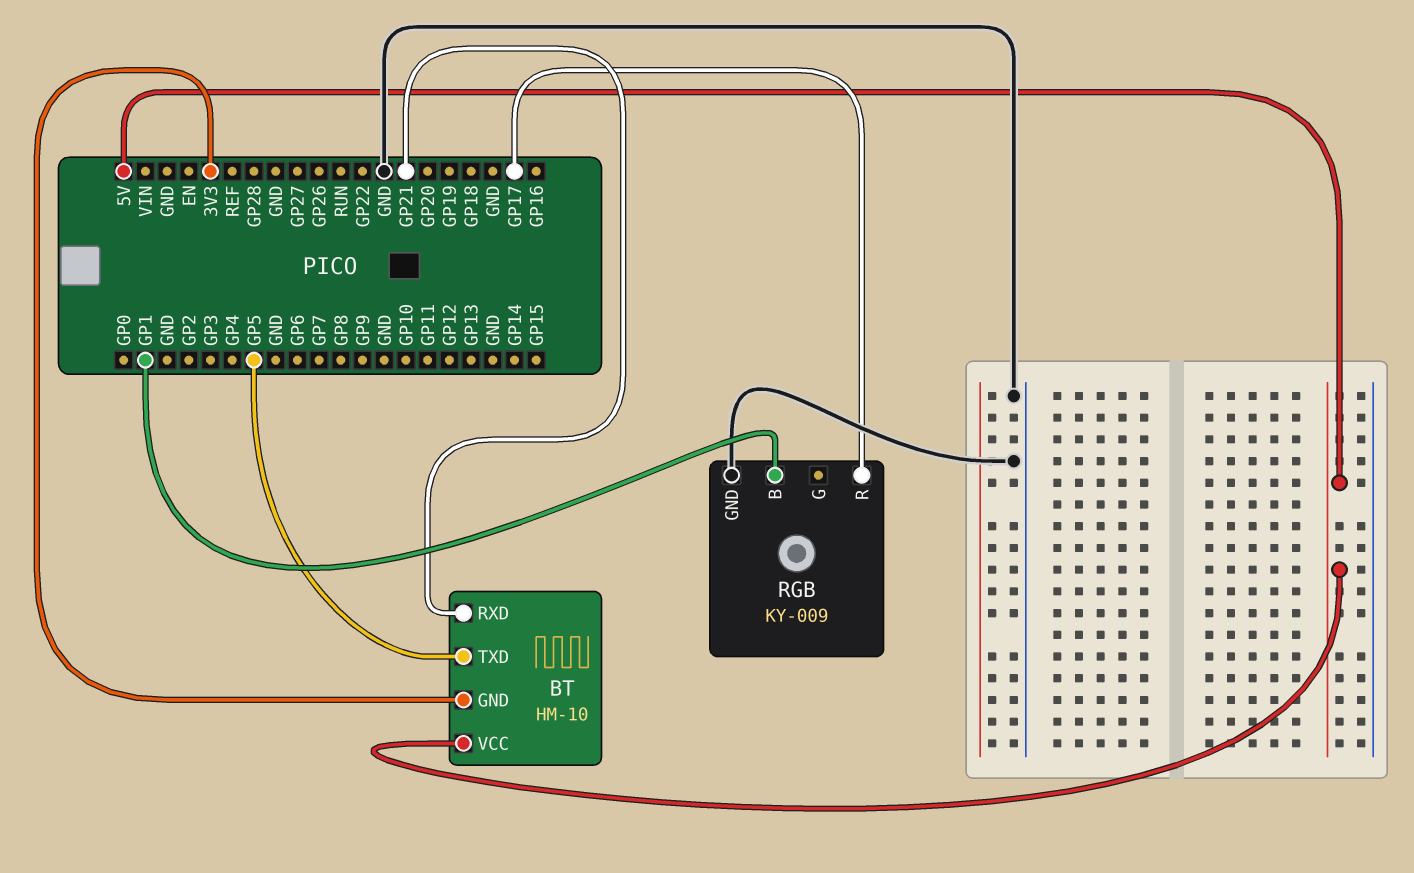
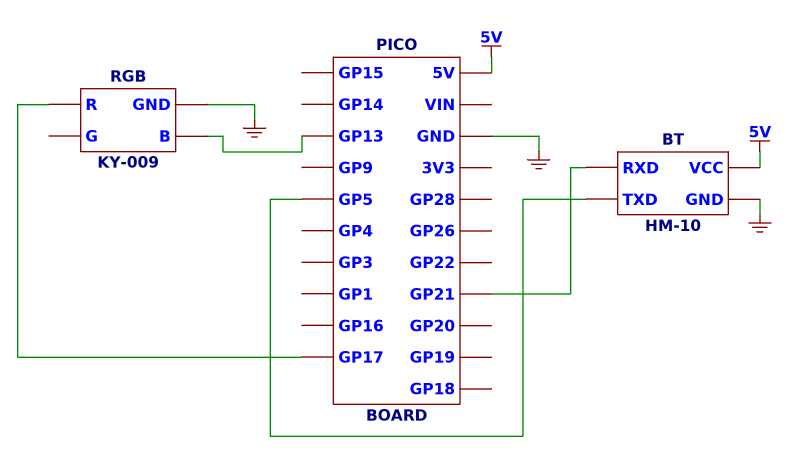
BT pin GND: 3V3 -> GND
RGB pin B: GP1 -> GP13

